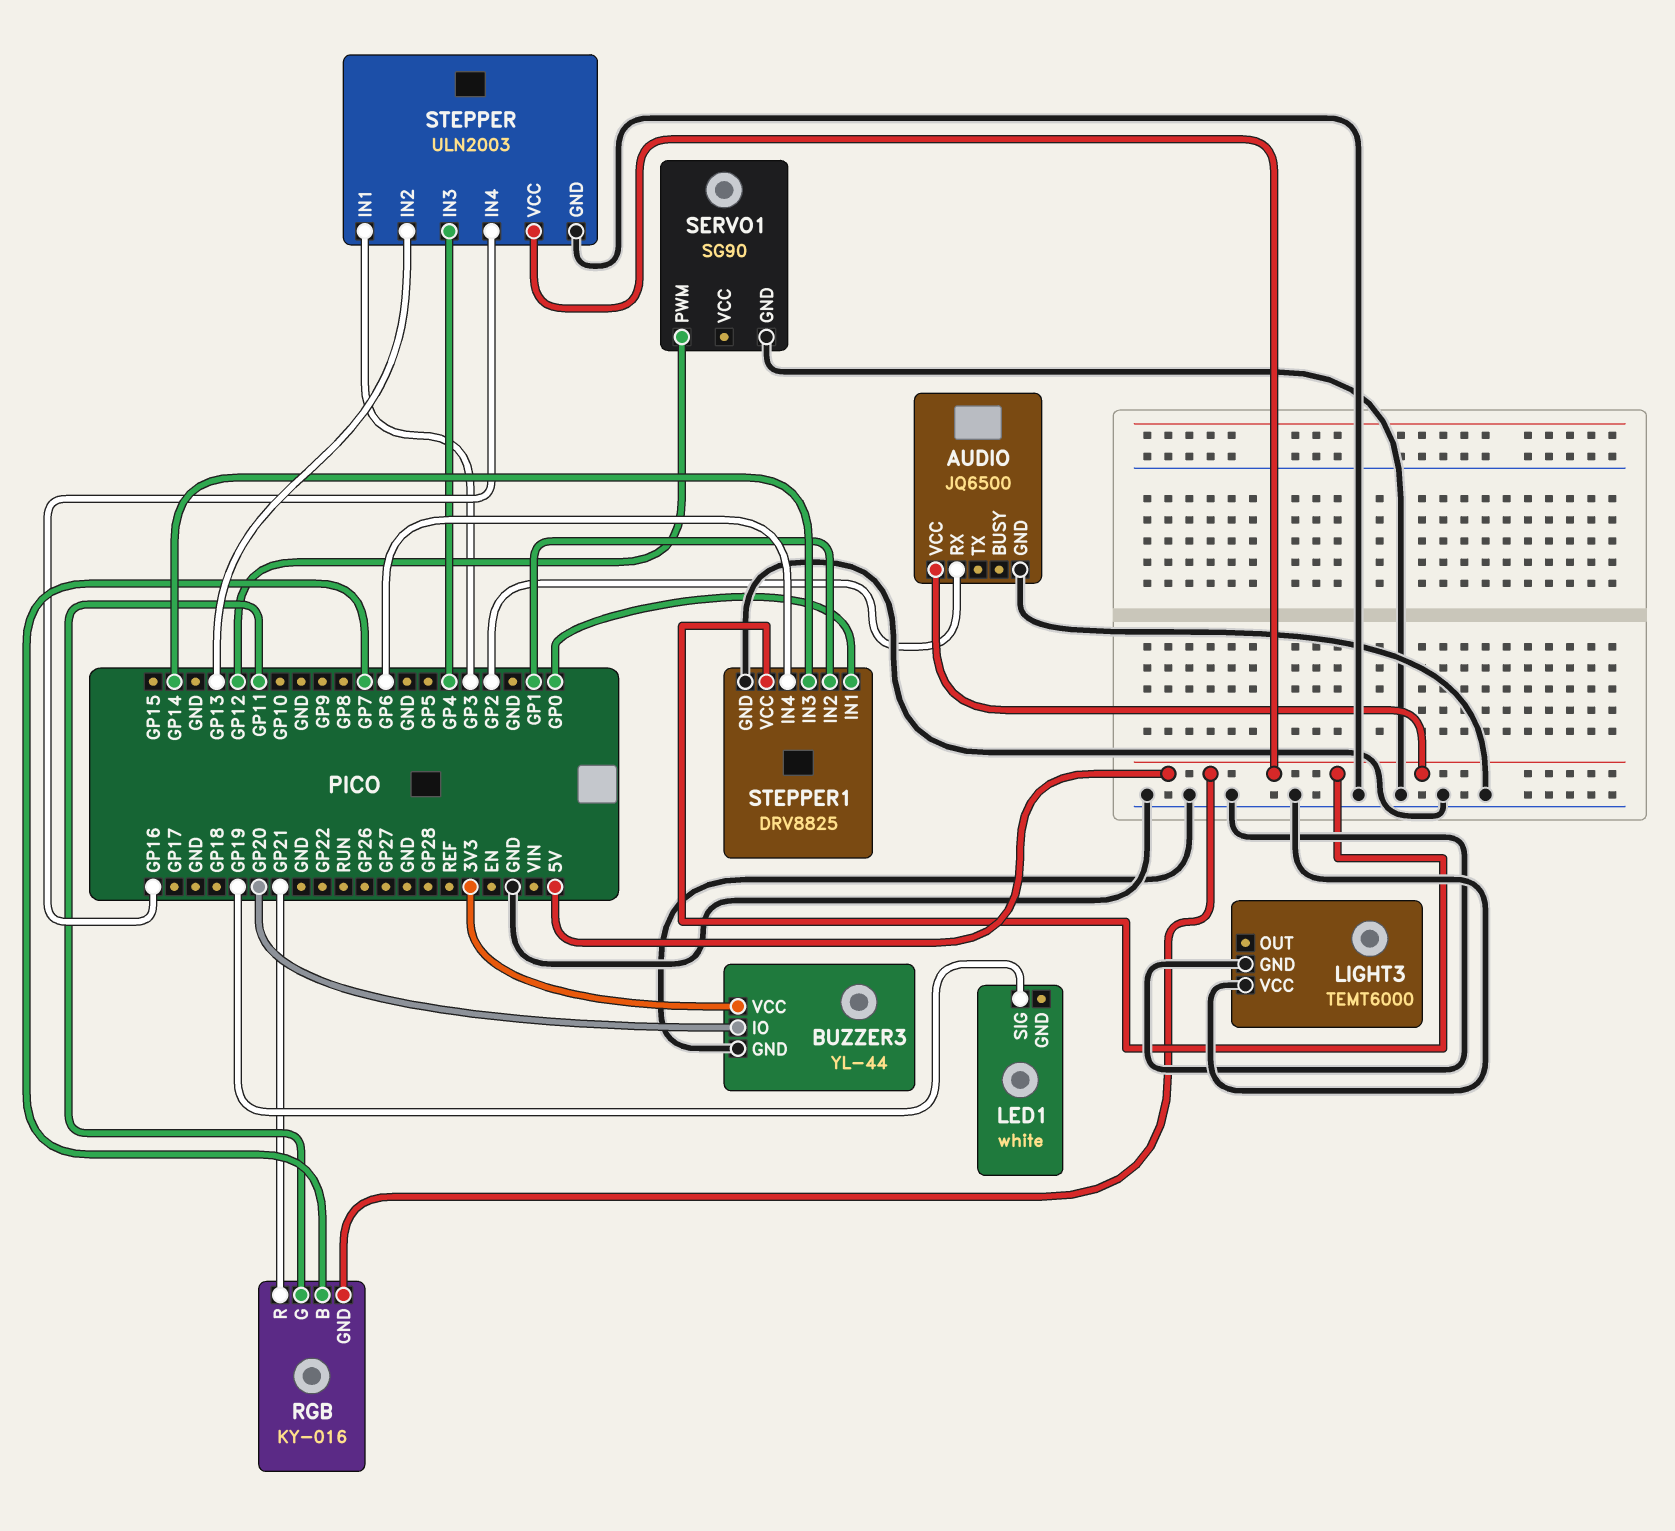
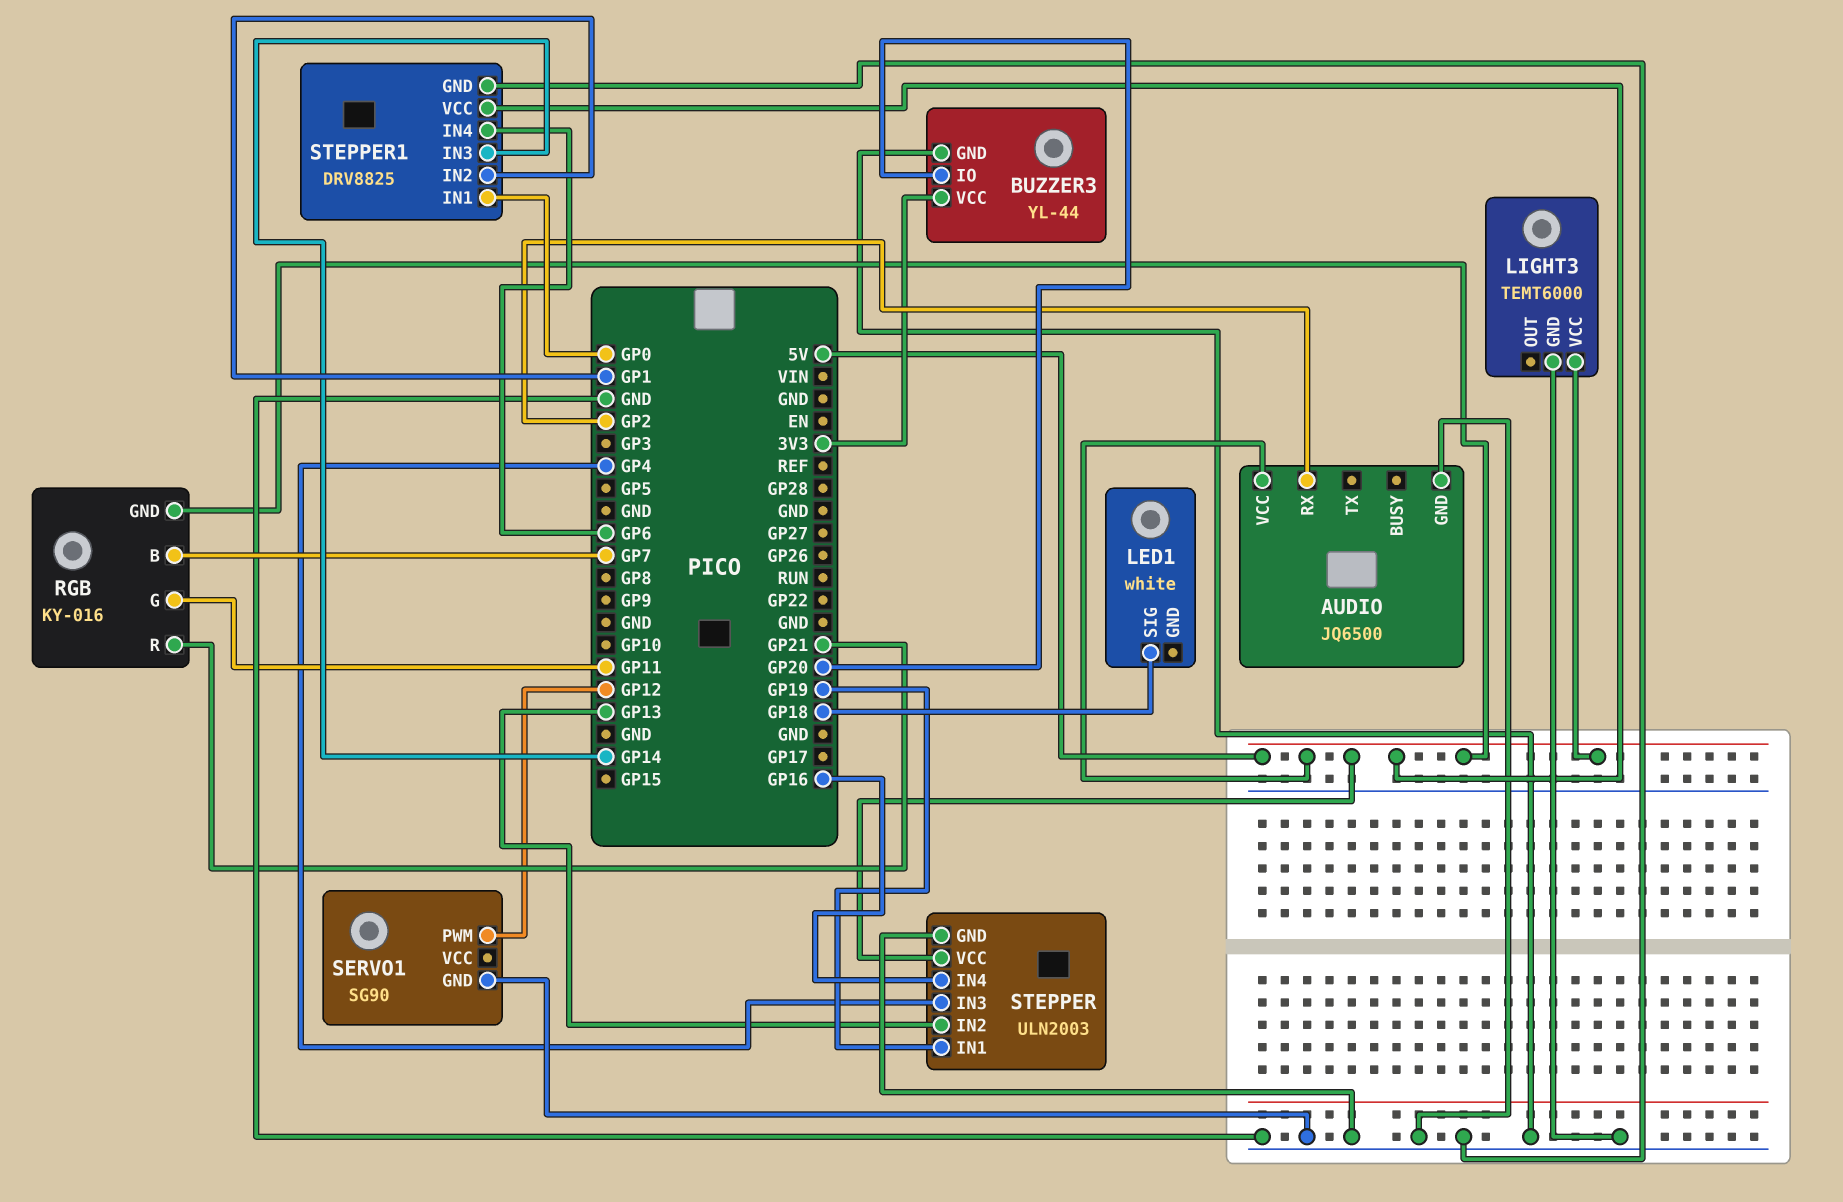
LED1 pin SIG: GP19 -> GP18
LIGHT3 pin VCC: GND -> 5V
STEPPER pin IN1: GP3 -> GP19

